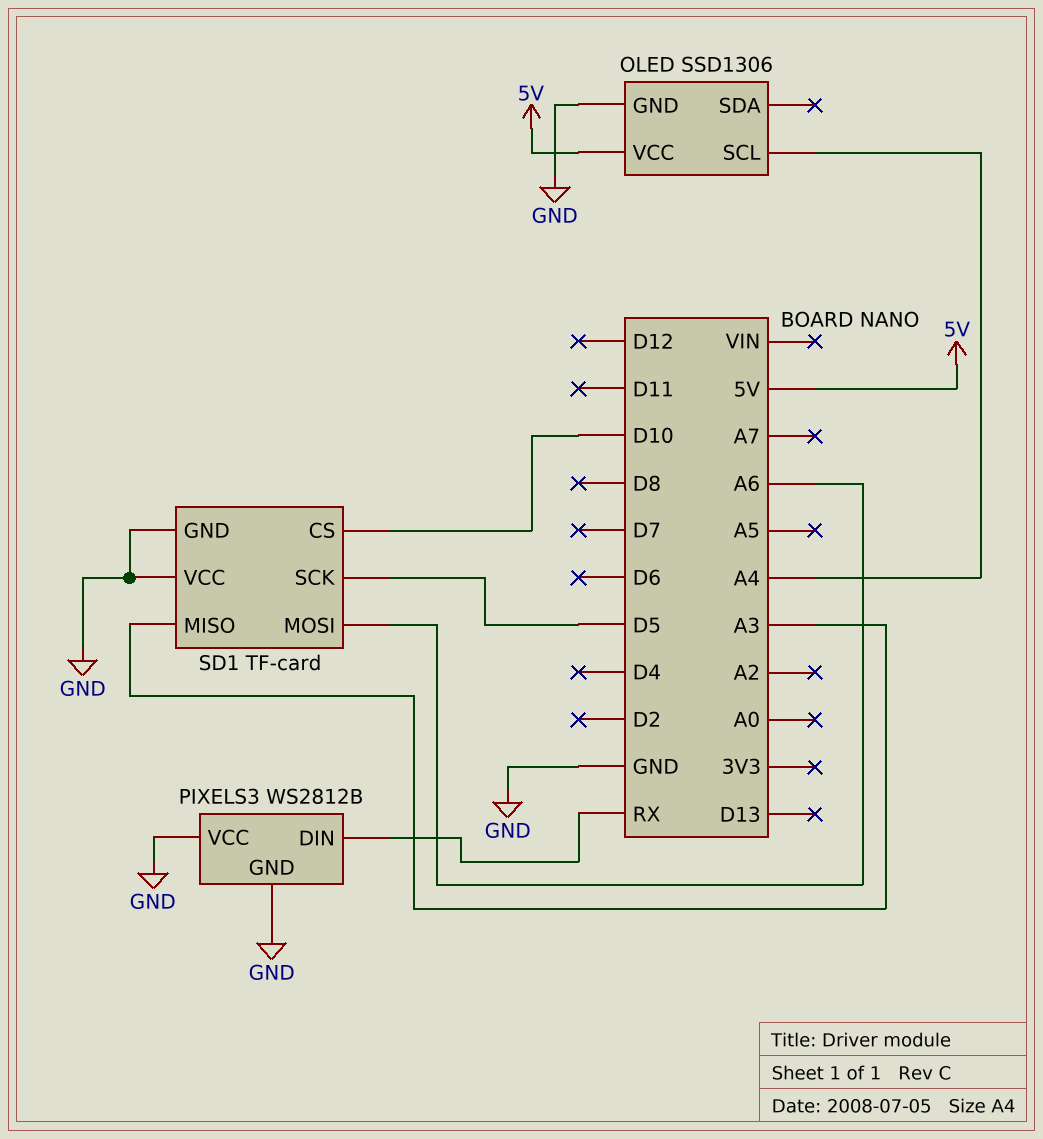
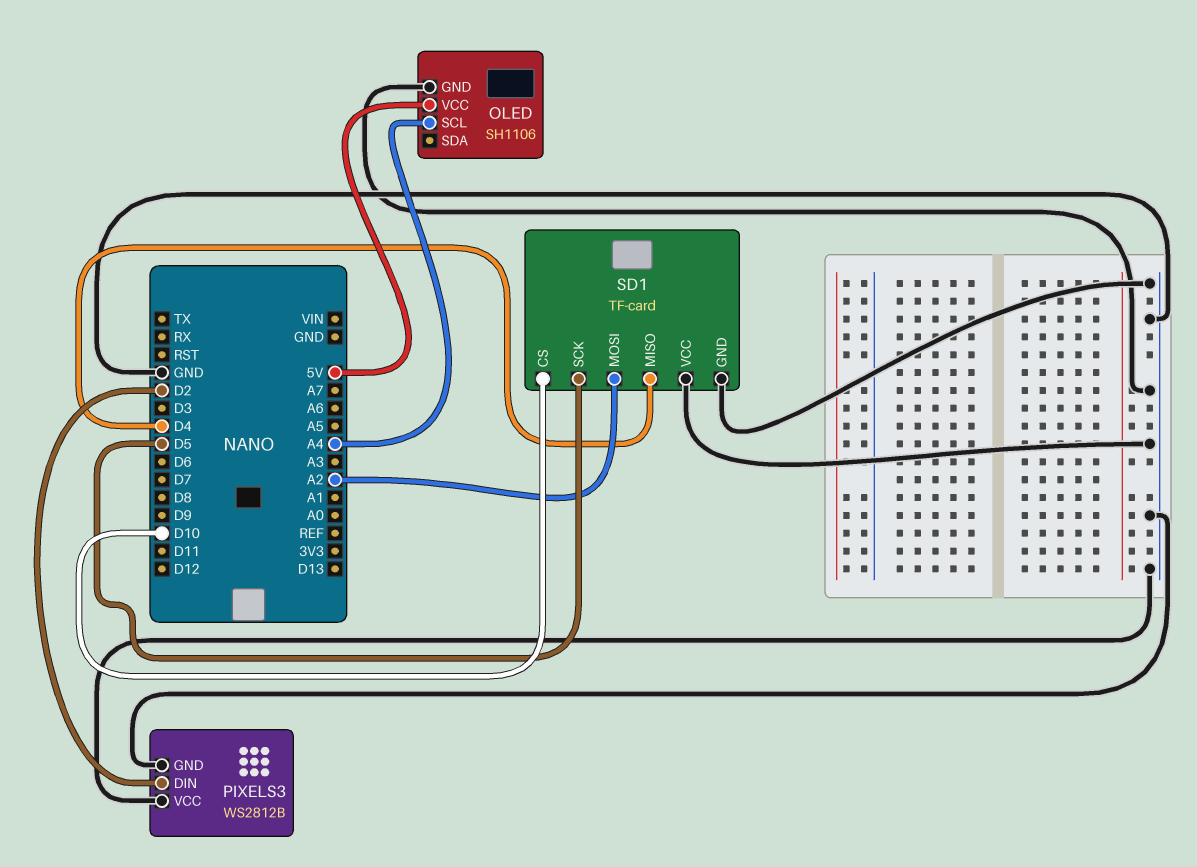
OLED: SSD1306 -> SH1106
PIXELS3 pin DIN: RX -> D2
SD1 pin MISO: A3 -> D4
SD1 pin MOSI: A6 -> A2

